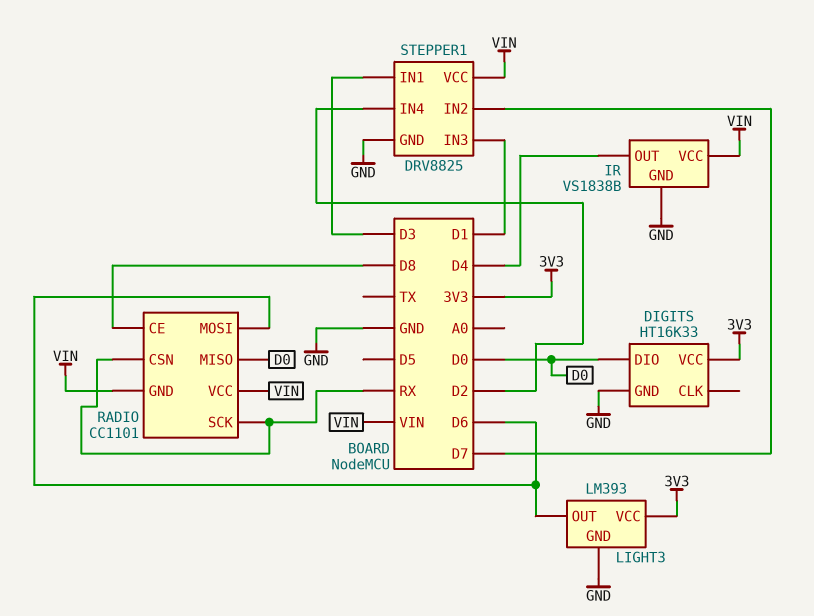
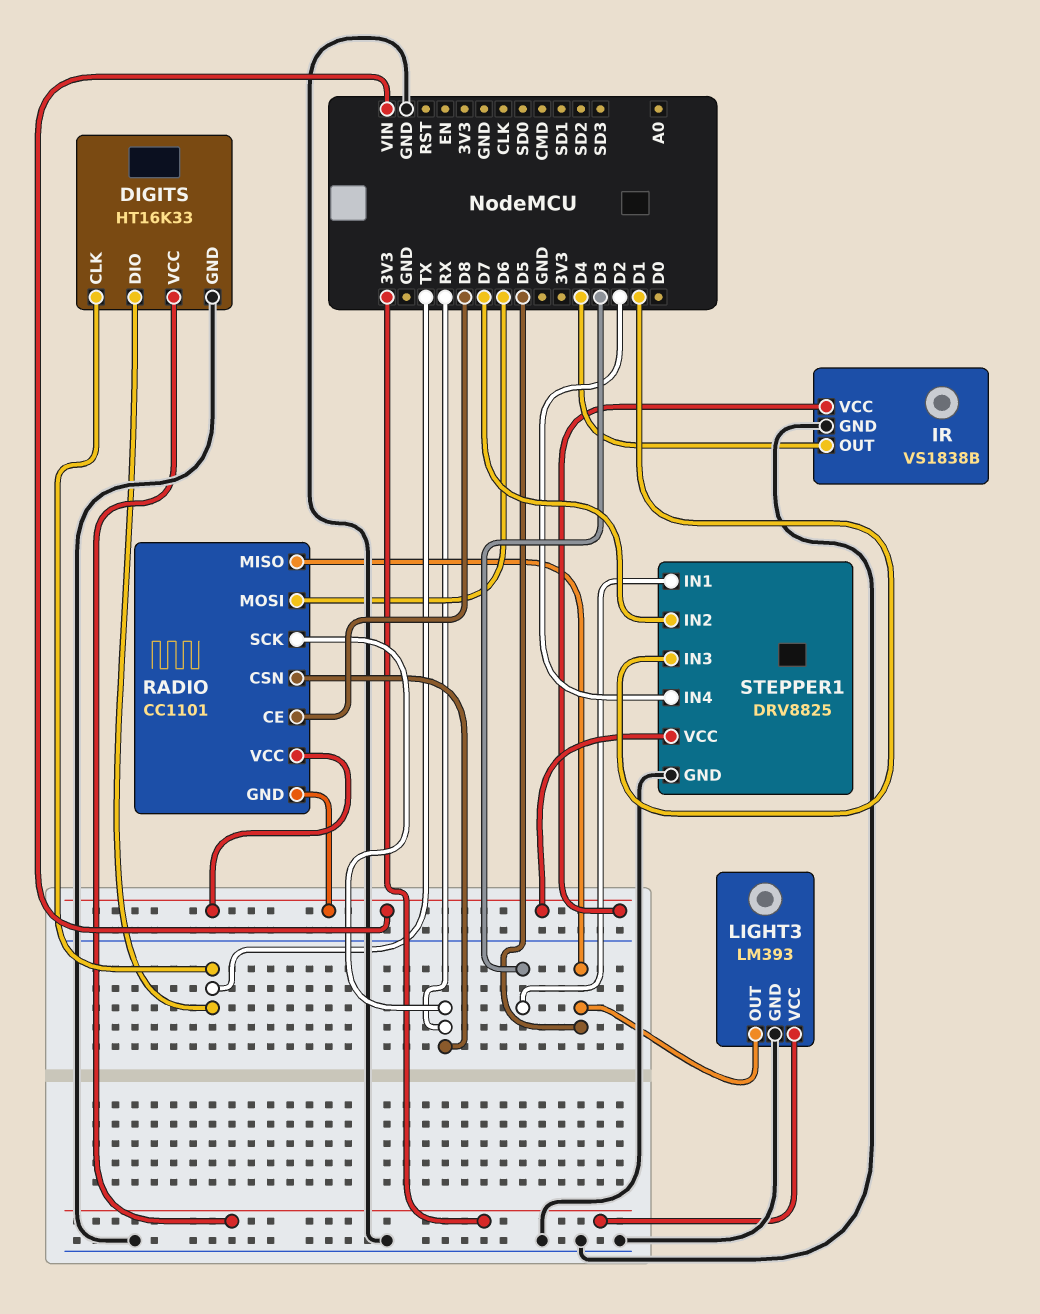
DIGITS pin CLK: none -> TX
DIGITS pin DIO: D0 -> TX
LIGHT3 pin OUT: D6 -> D5
RADIO pin MISO: D0 -> D5

